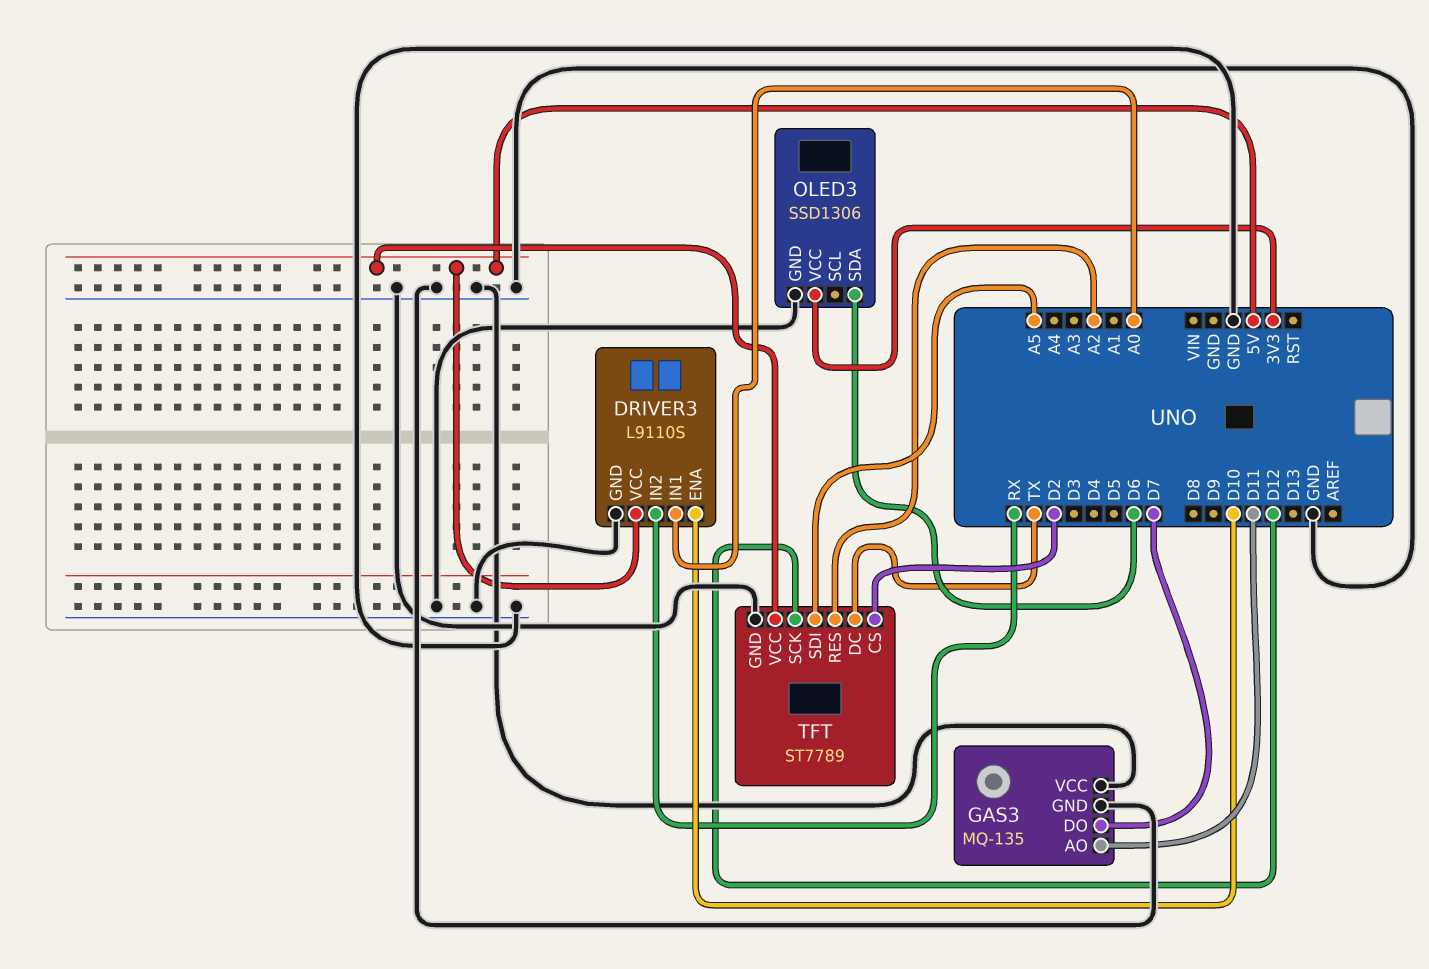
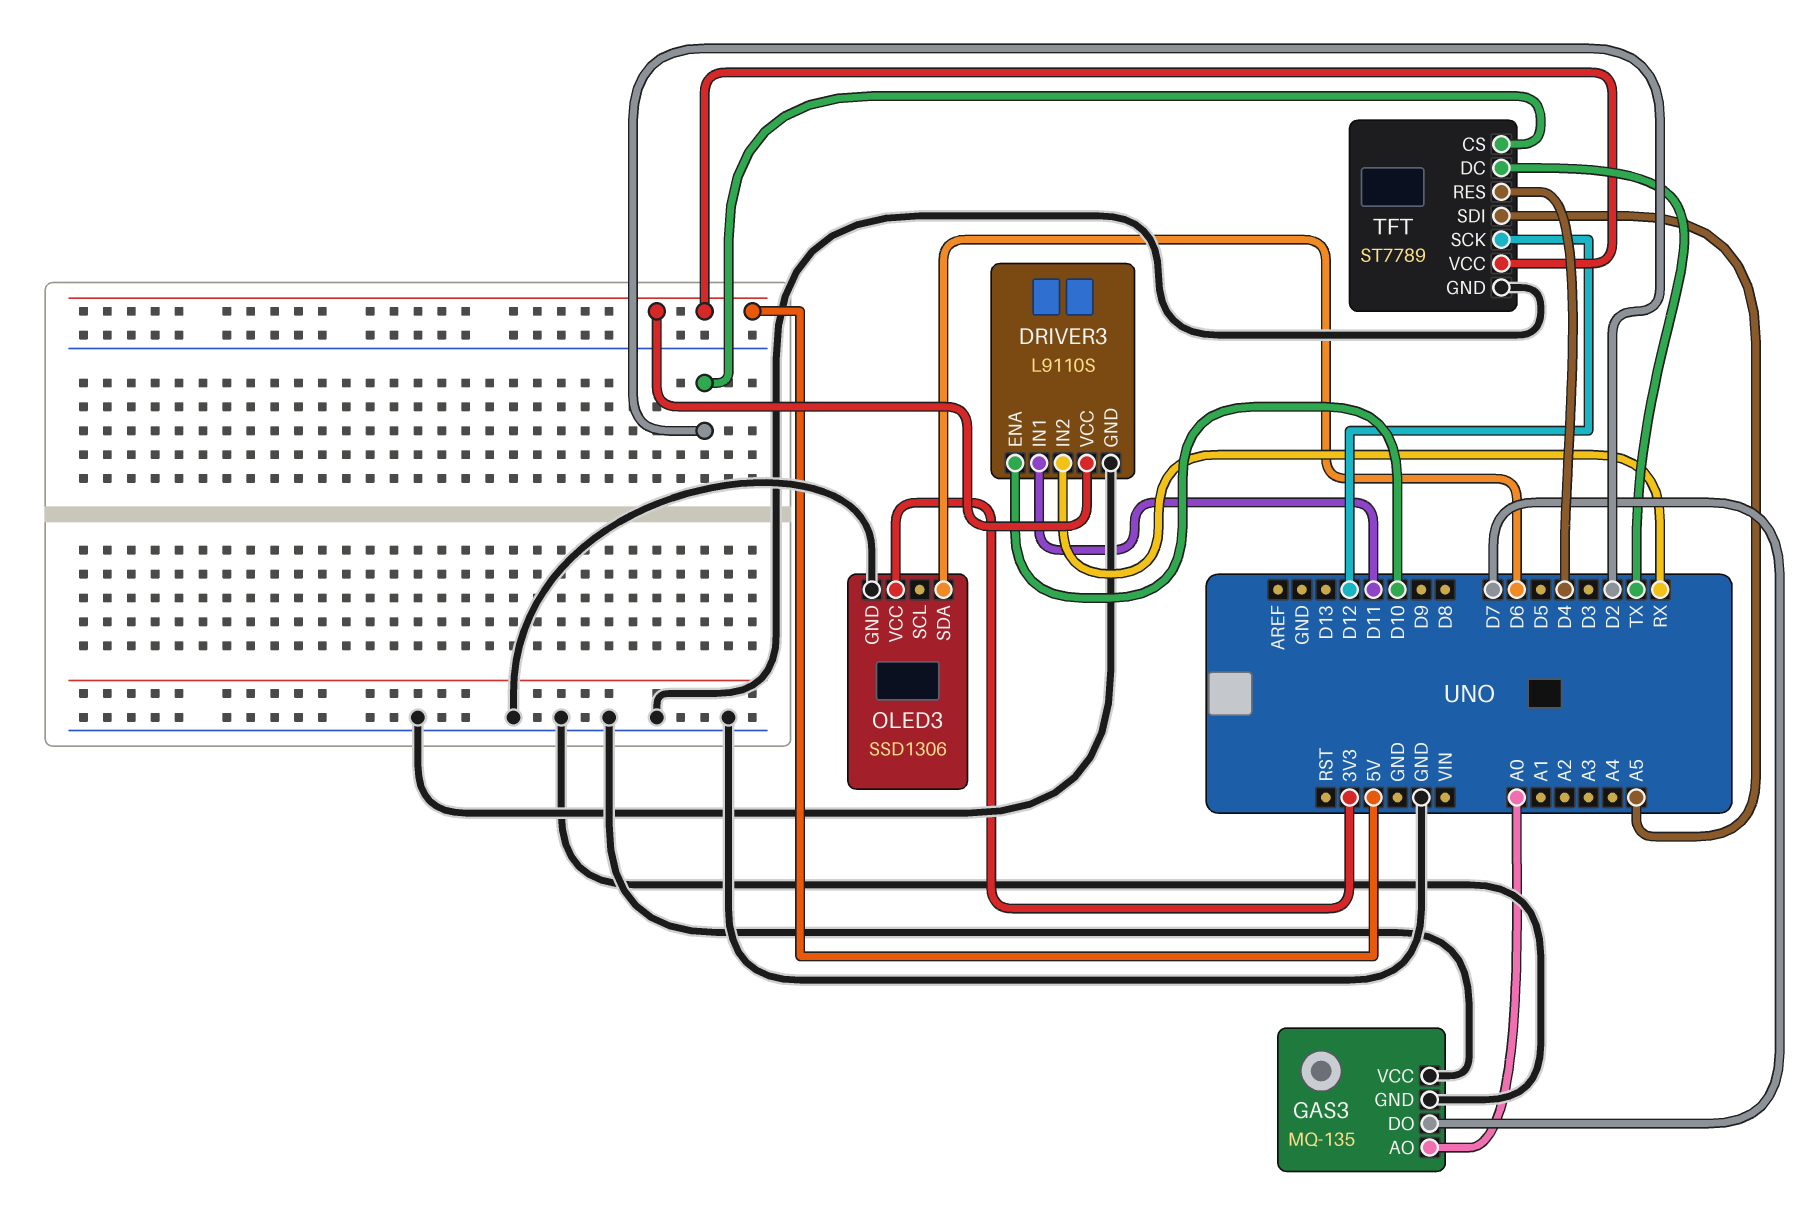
DRIVER3 pin IN1: A0 -> D11
GAS3 pin AO: D11 -> A0
TFT pin RES: A2 -> D4

